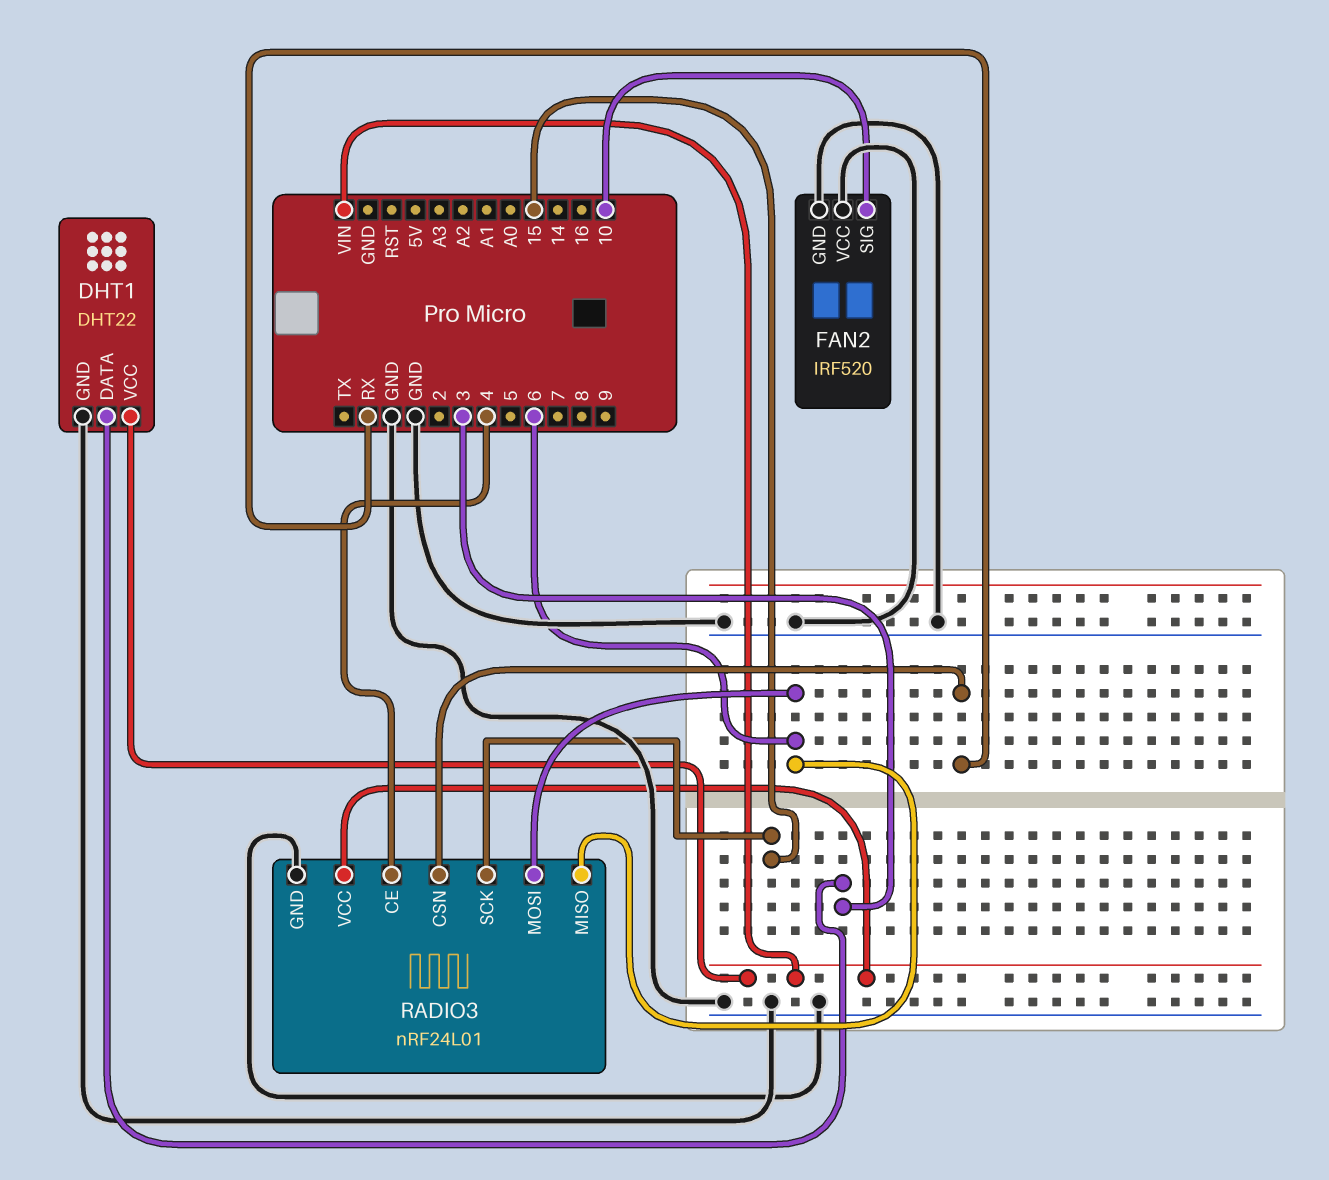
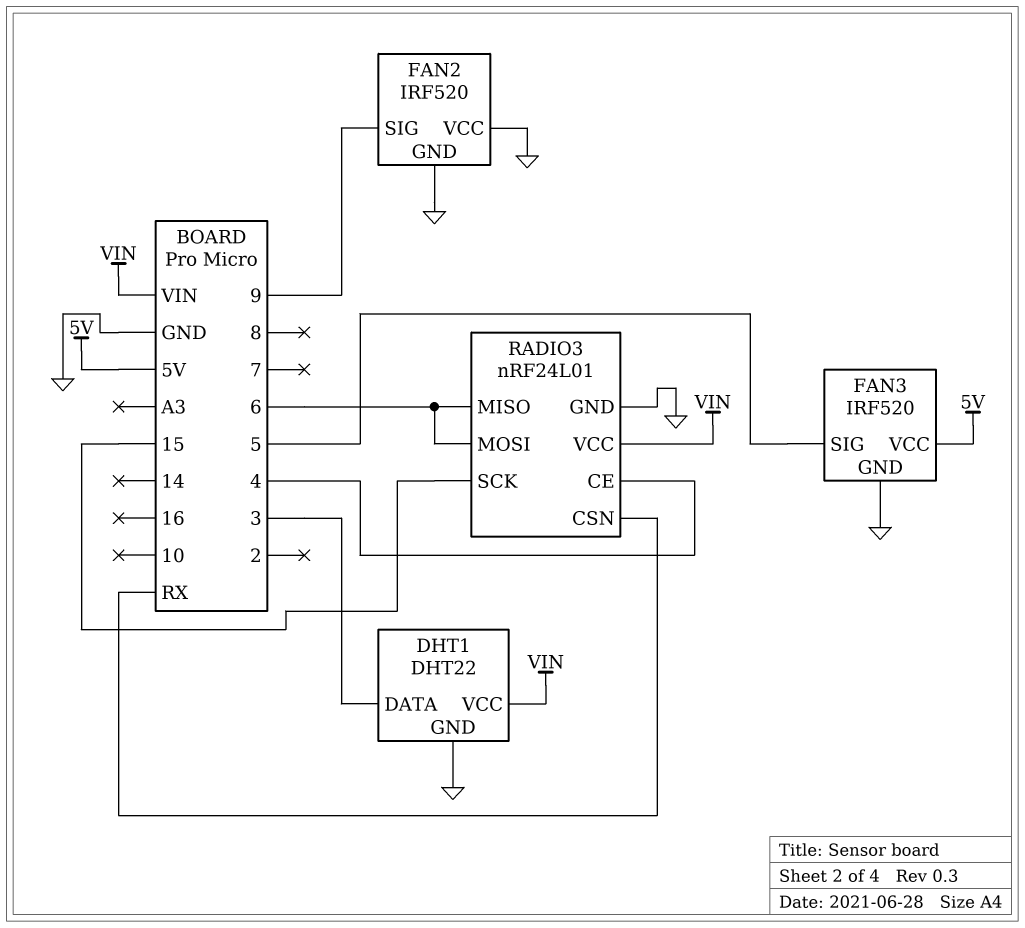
FAN2 pin SIG: 10 -> 9
FAN3: none -> IRF520
FAN3 pin GND: none -> GND
FAN3 pin SIG: none -> 5
FAN3 pin VCC: none -> 5V

